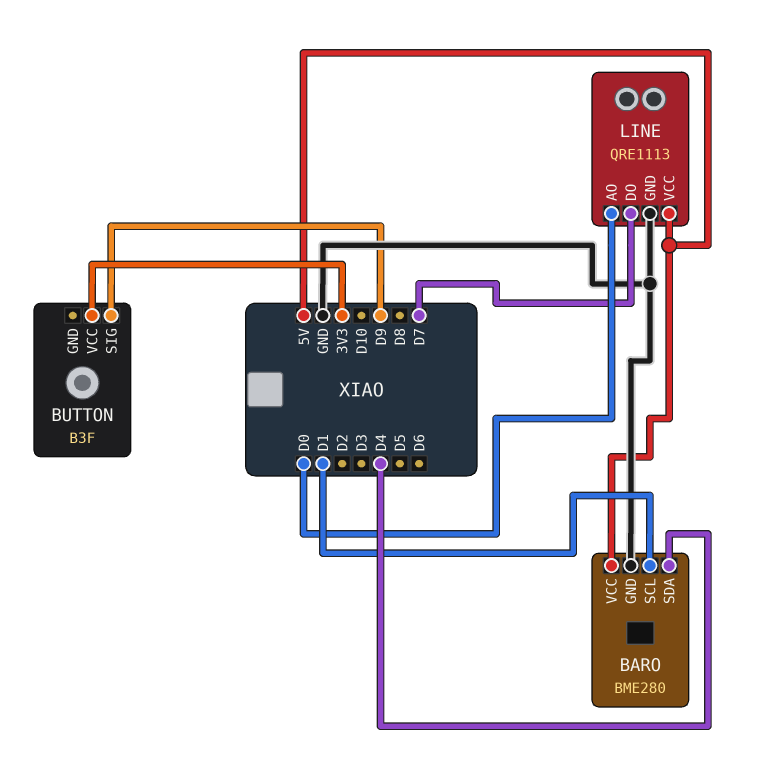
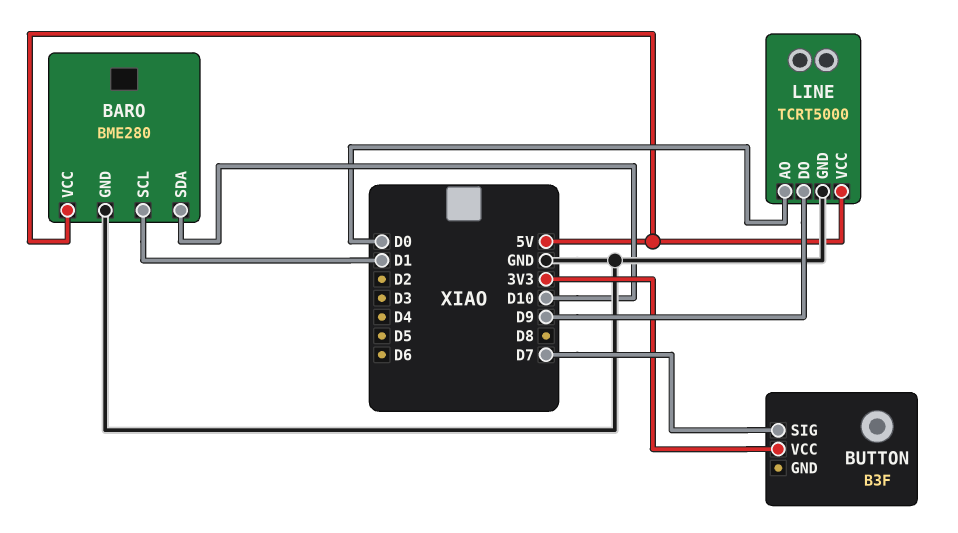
BARO pin SDA: D4 -> D10
BUTTON pin SIG: D9 -> D7
LINE: QRE1113 -> TCRT5000
LINE pin DO: D7 -> D9

